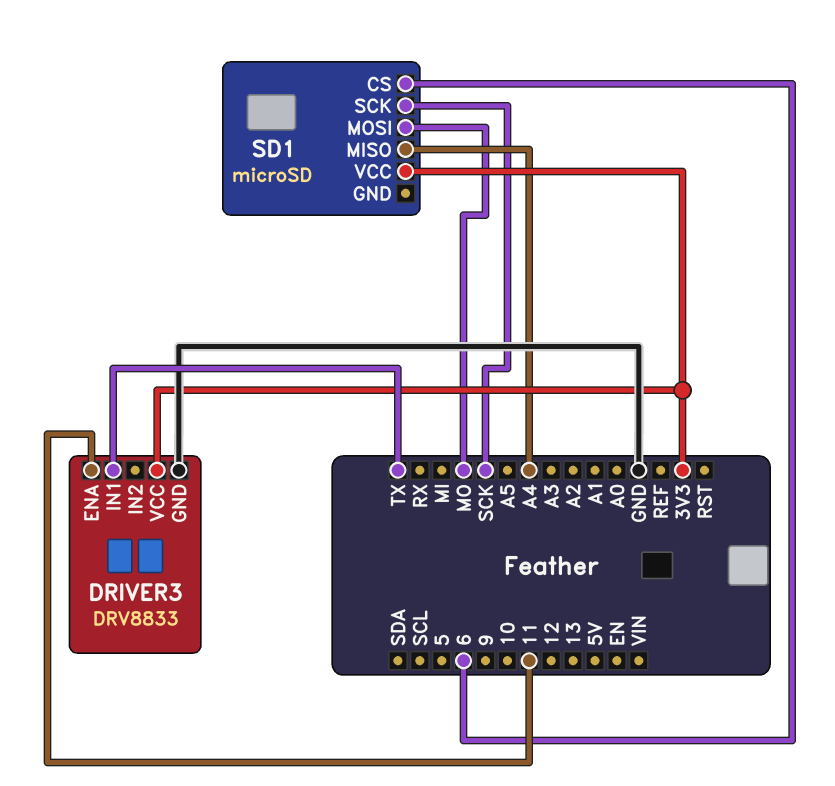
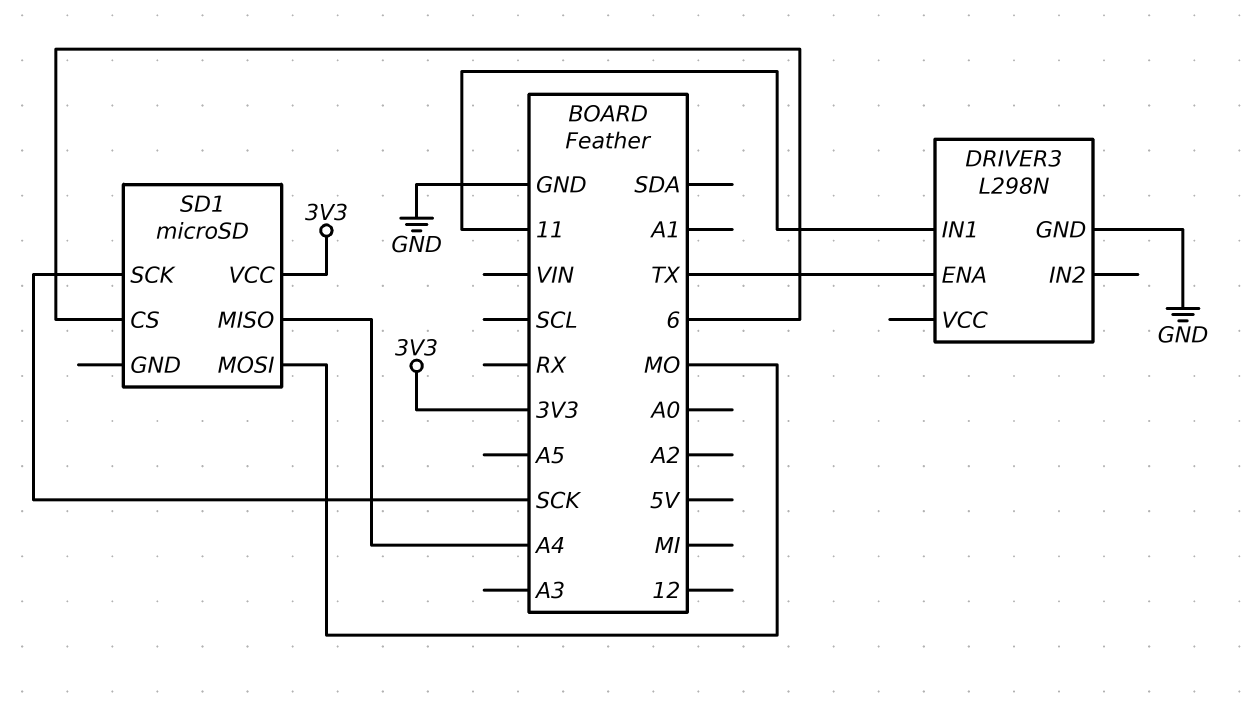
DRIVER3: DRV8833 -> L298N
DRIVER3 pin ENA: 11 -> TX
DRIVER3 pin IN1: TX -> 11
DRIVER3 pin VCC: 3V3 -> none

